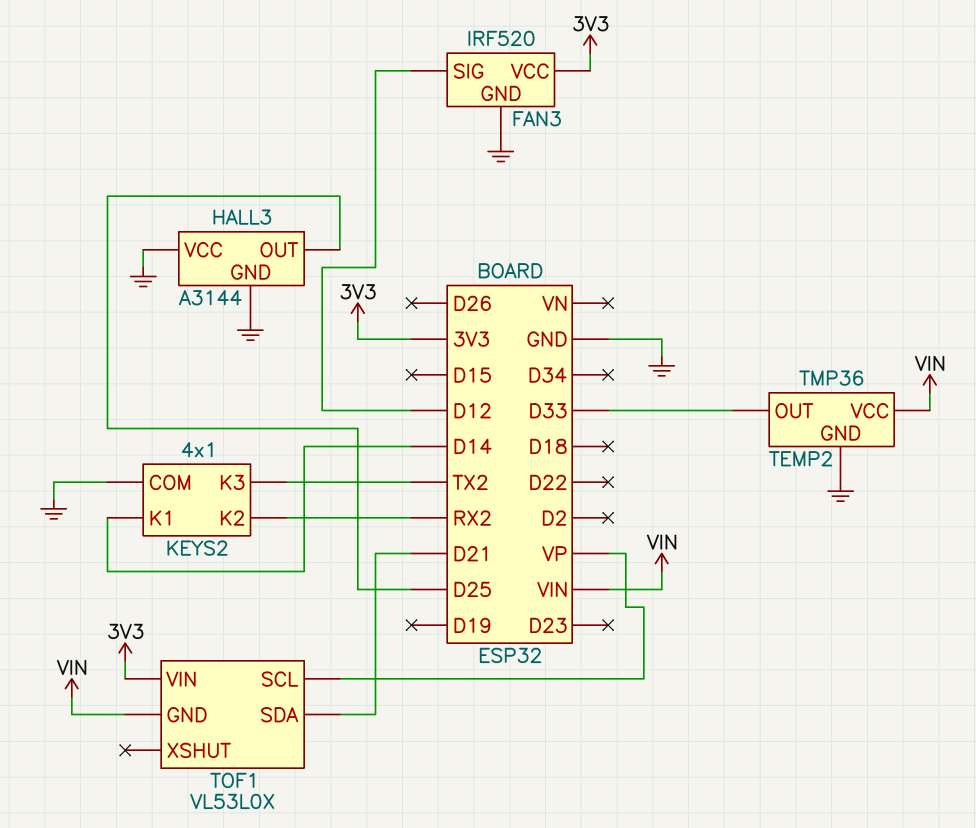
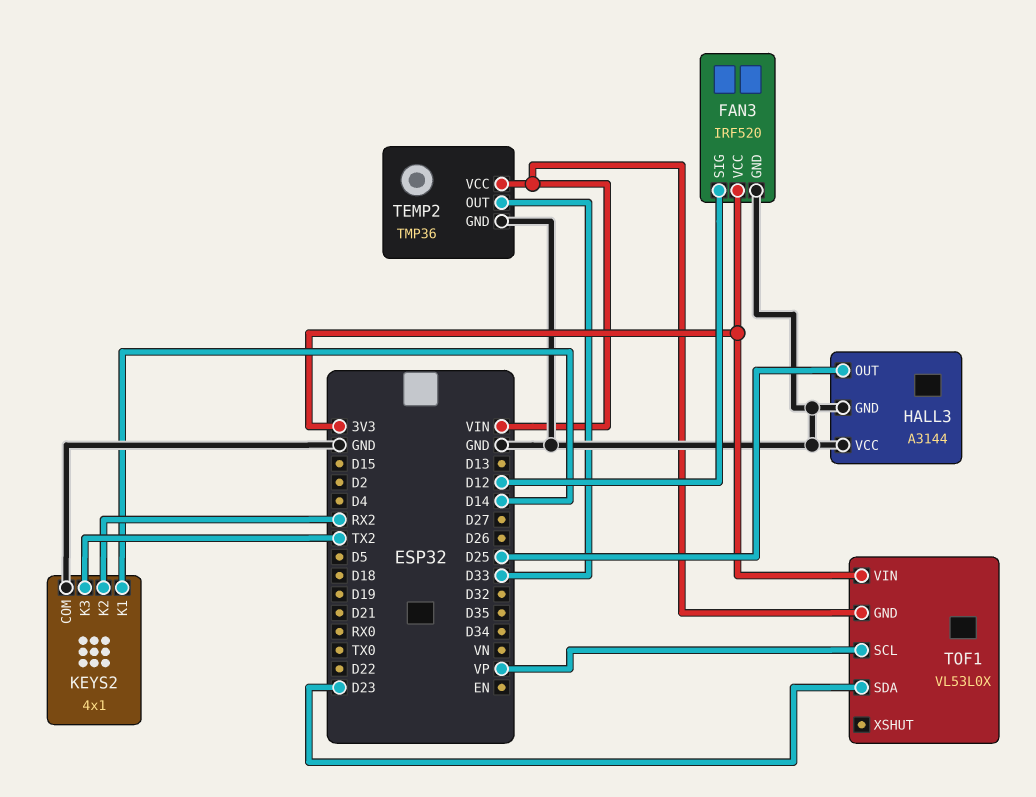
TOF1 pin SDA: D21 -> D23

